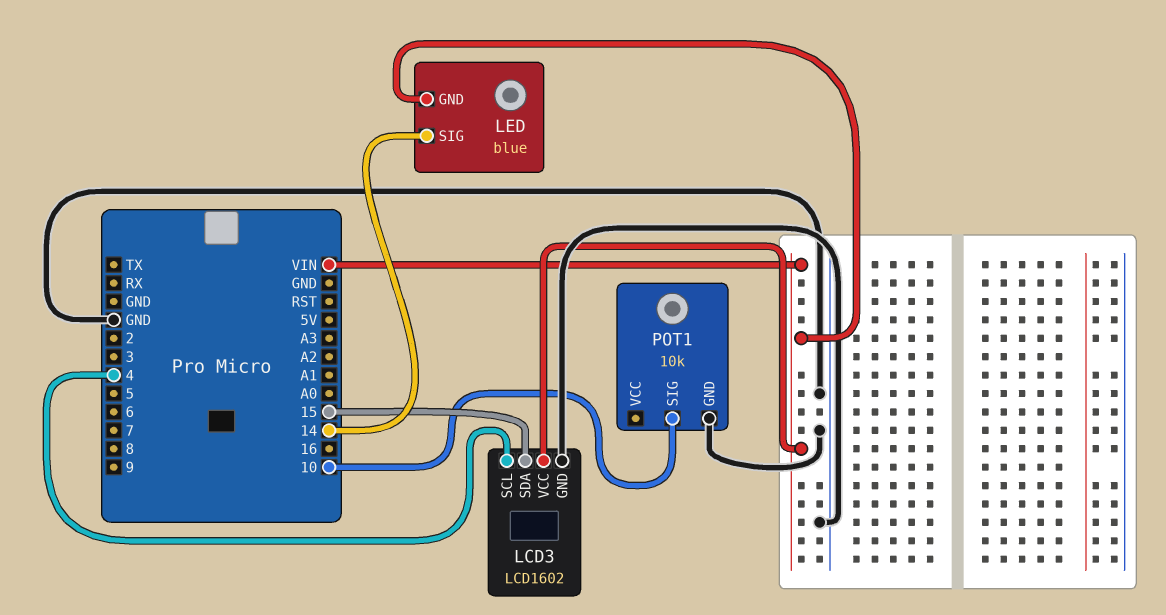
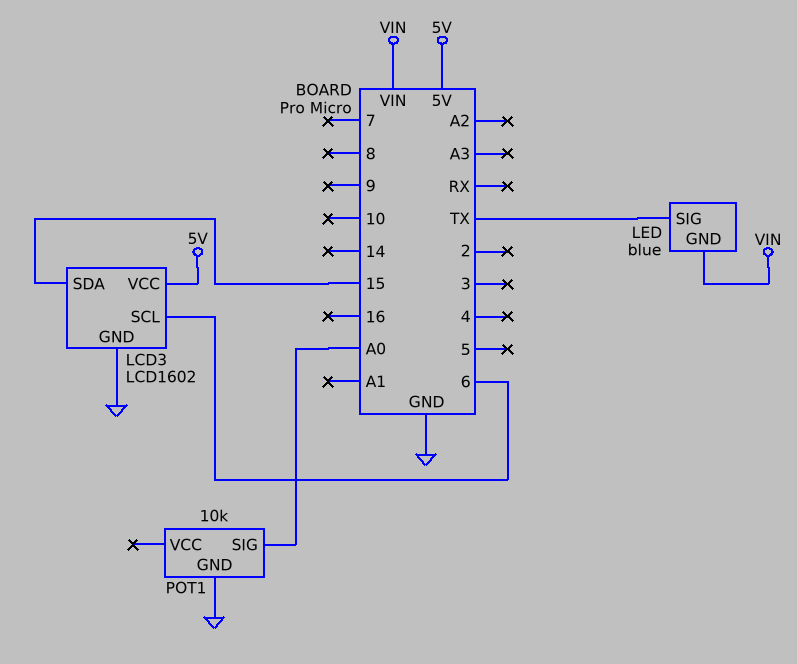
LCD3 pin SCL: 4 -> 6
LCD3 pin VCC: VIN -> 5V
LED pin SIG: 14 -> TX
POT1 pin SIG: 10 -> A0

